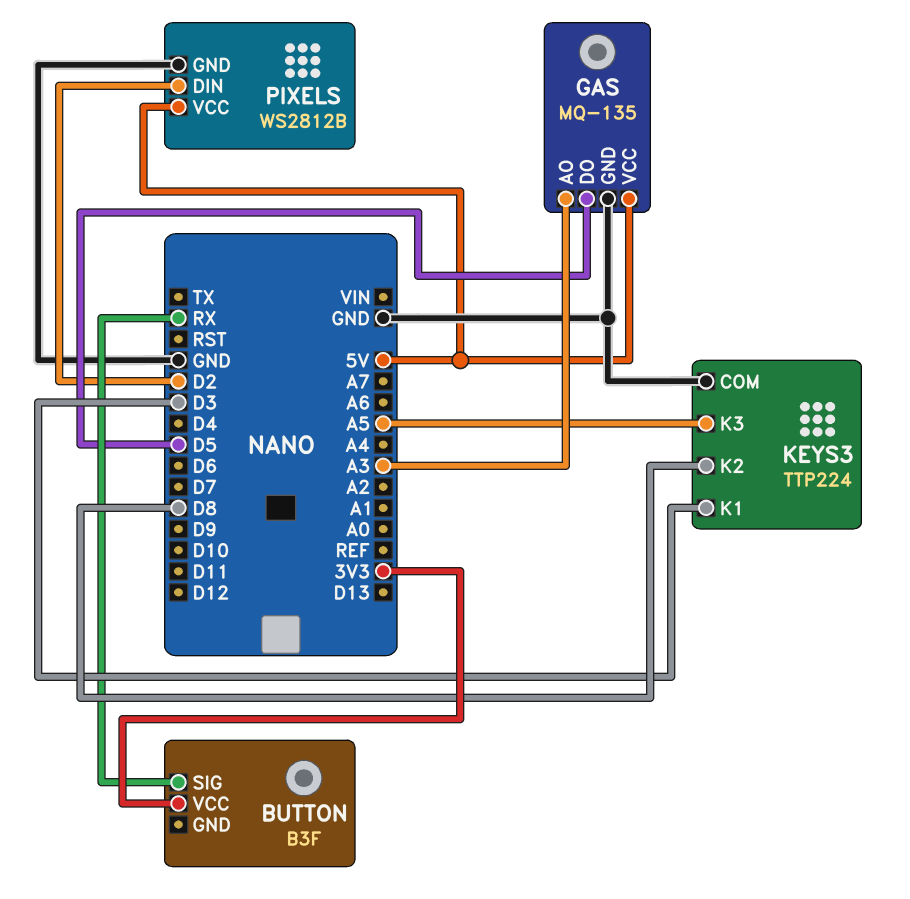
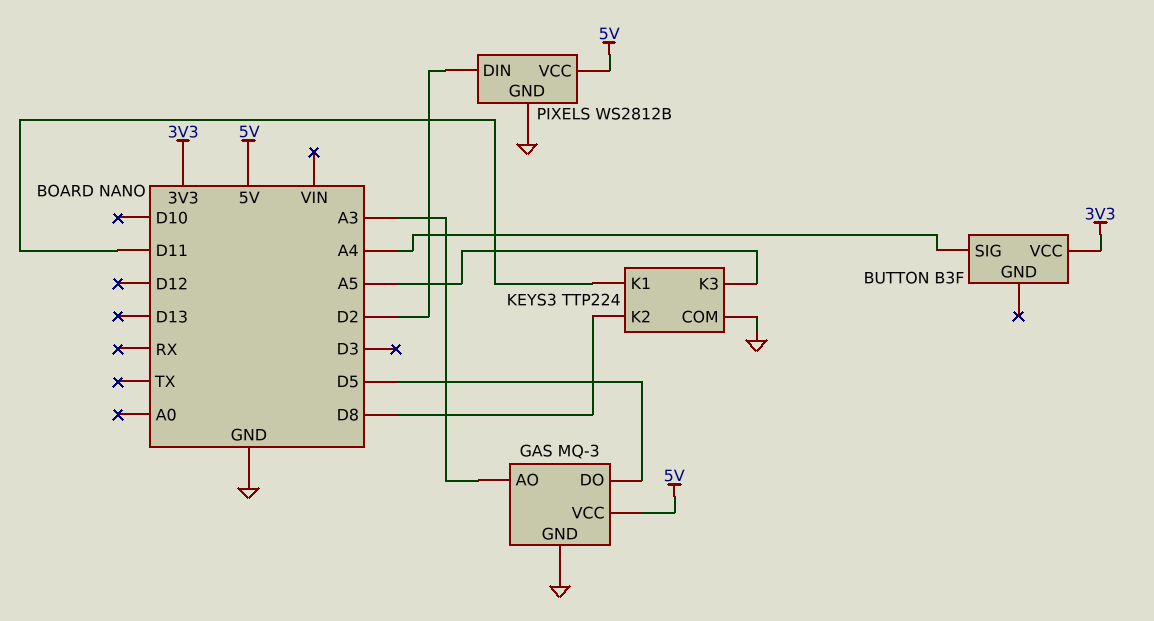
BUTTON pin SIG: RX -> A4
GAS: MQ-135 -> MQ-3
KEYS3 pin K1: D3 -> D11

